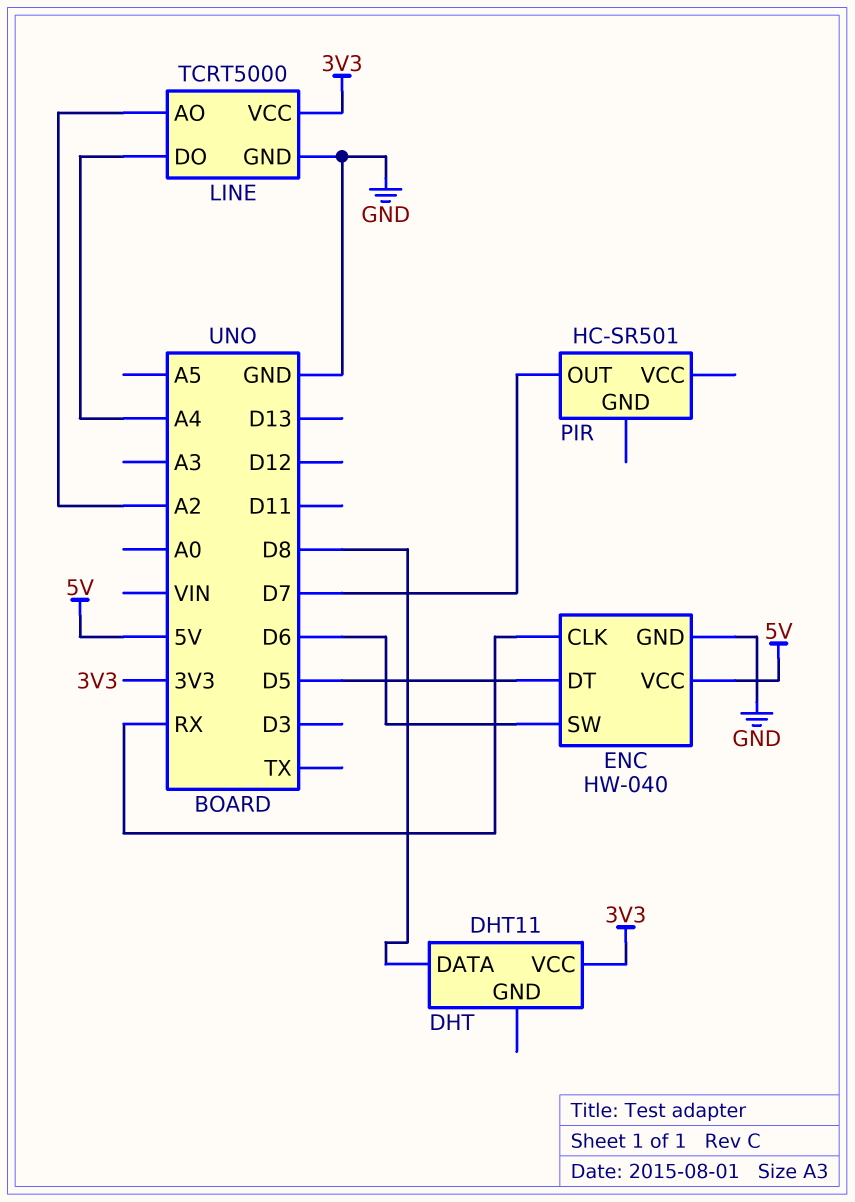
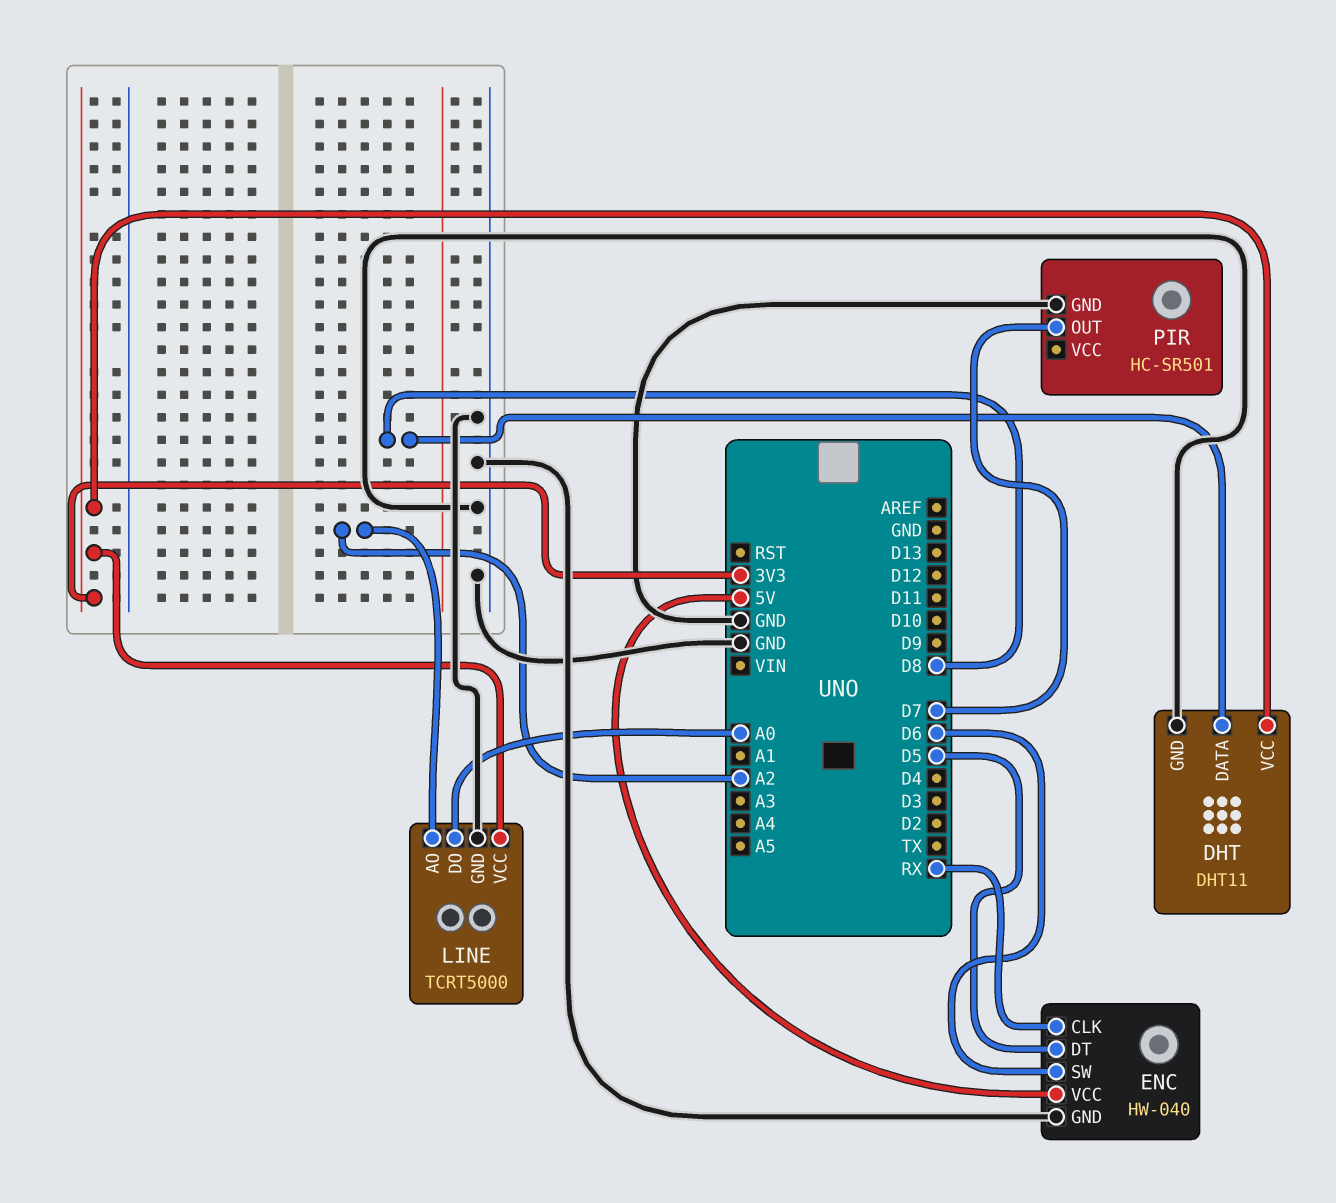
DHT pin GND: none -> GND
LINE pin DO: A4 -> A0
PIR pin GND: none -> GND

